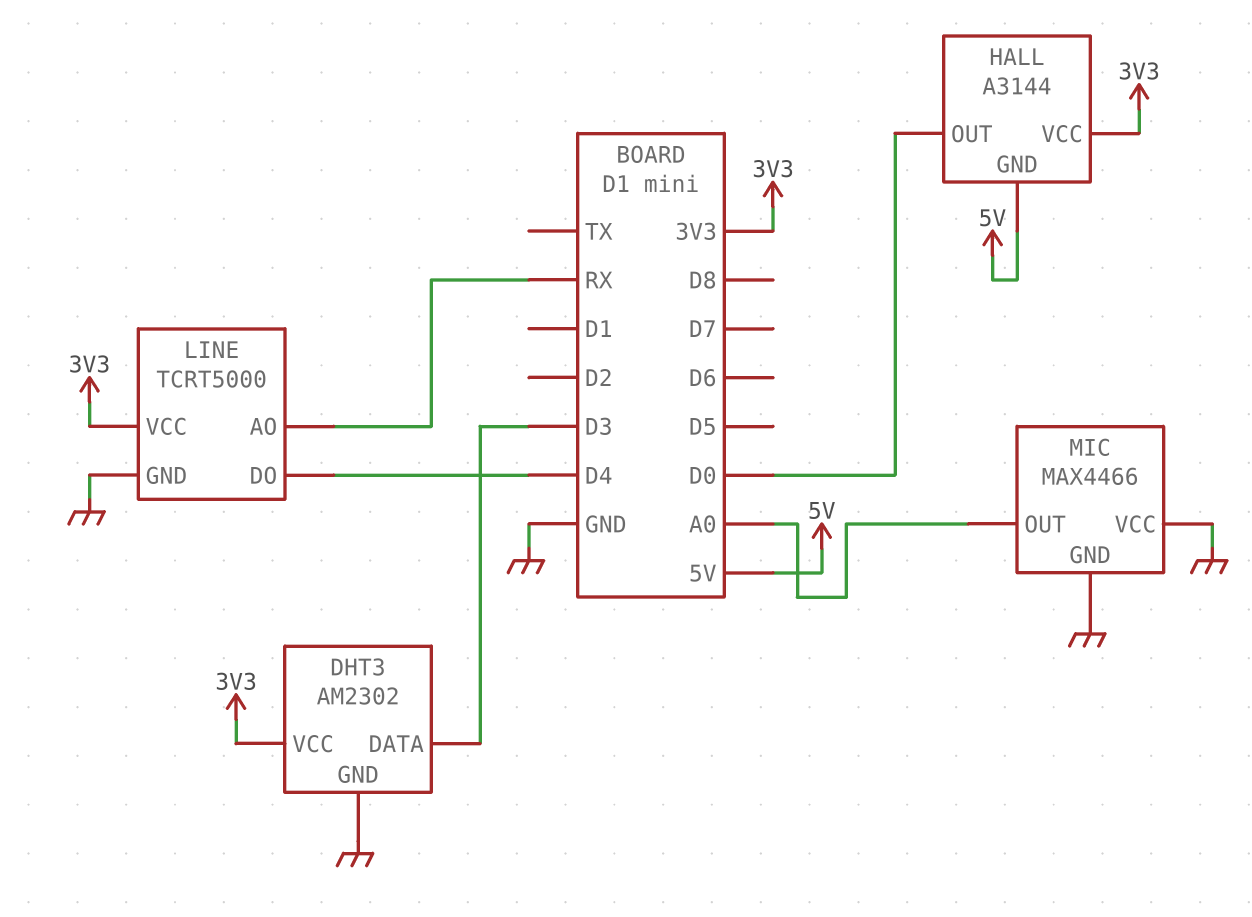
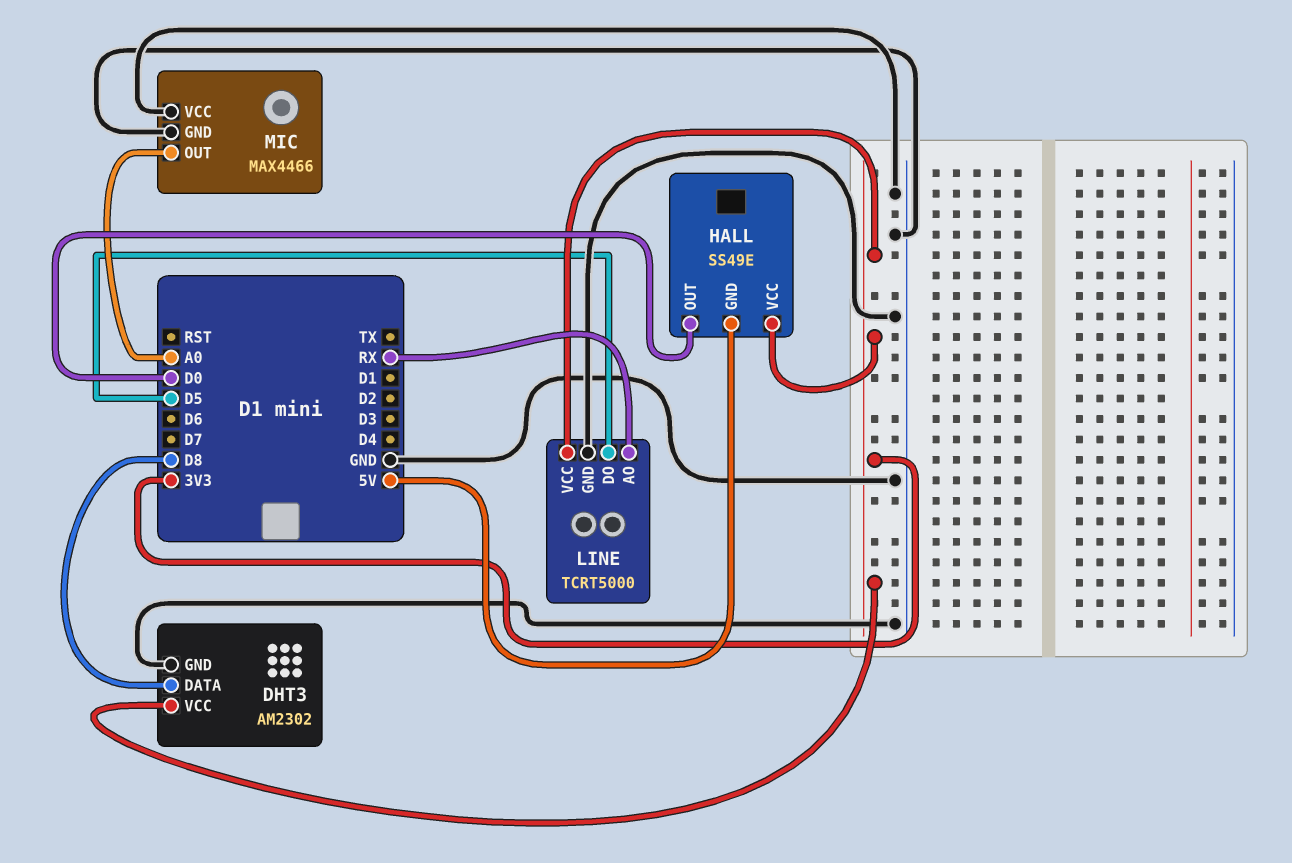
DHT3 pin DATA: D3 -> D8
HALL: A3144 -> SS49E
LINE pin DO: D4 -> D5

